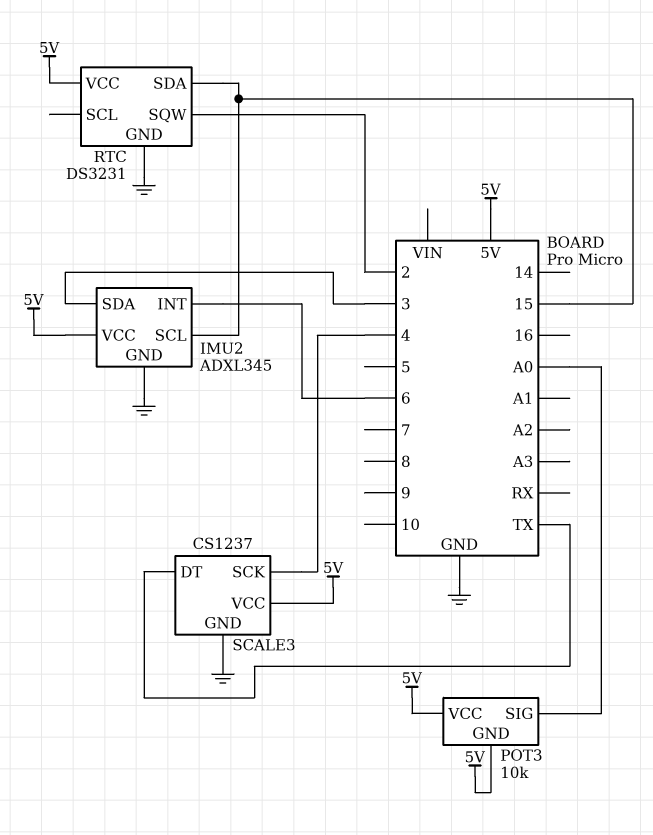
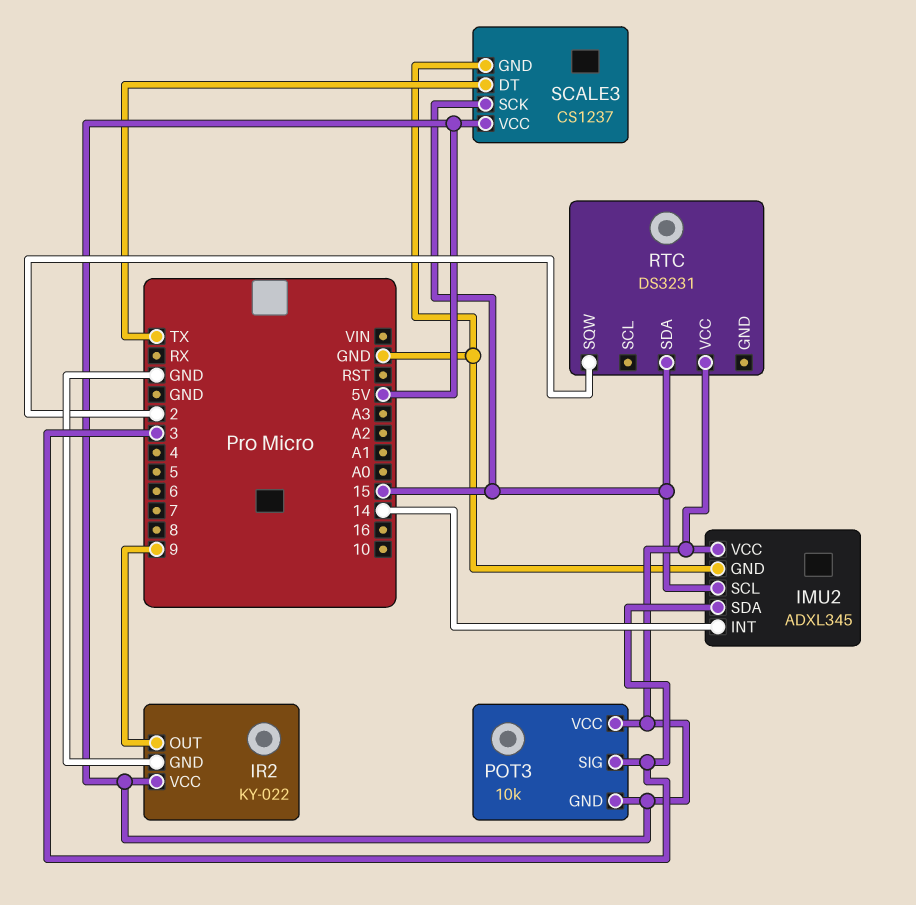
IMU2 pin INT: 6 -> 14
IR2: none -> KY-022
IR2 pin GND: none -> GND
IR2 pin OUT: none -> 9
IR2 pin VCC: none -> 5V
POT3 pin SIG: A0 -> 3
RTC pin GND: GND -> none
SCALE3 pin SCK: 4 -> 15

